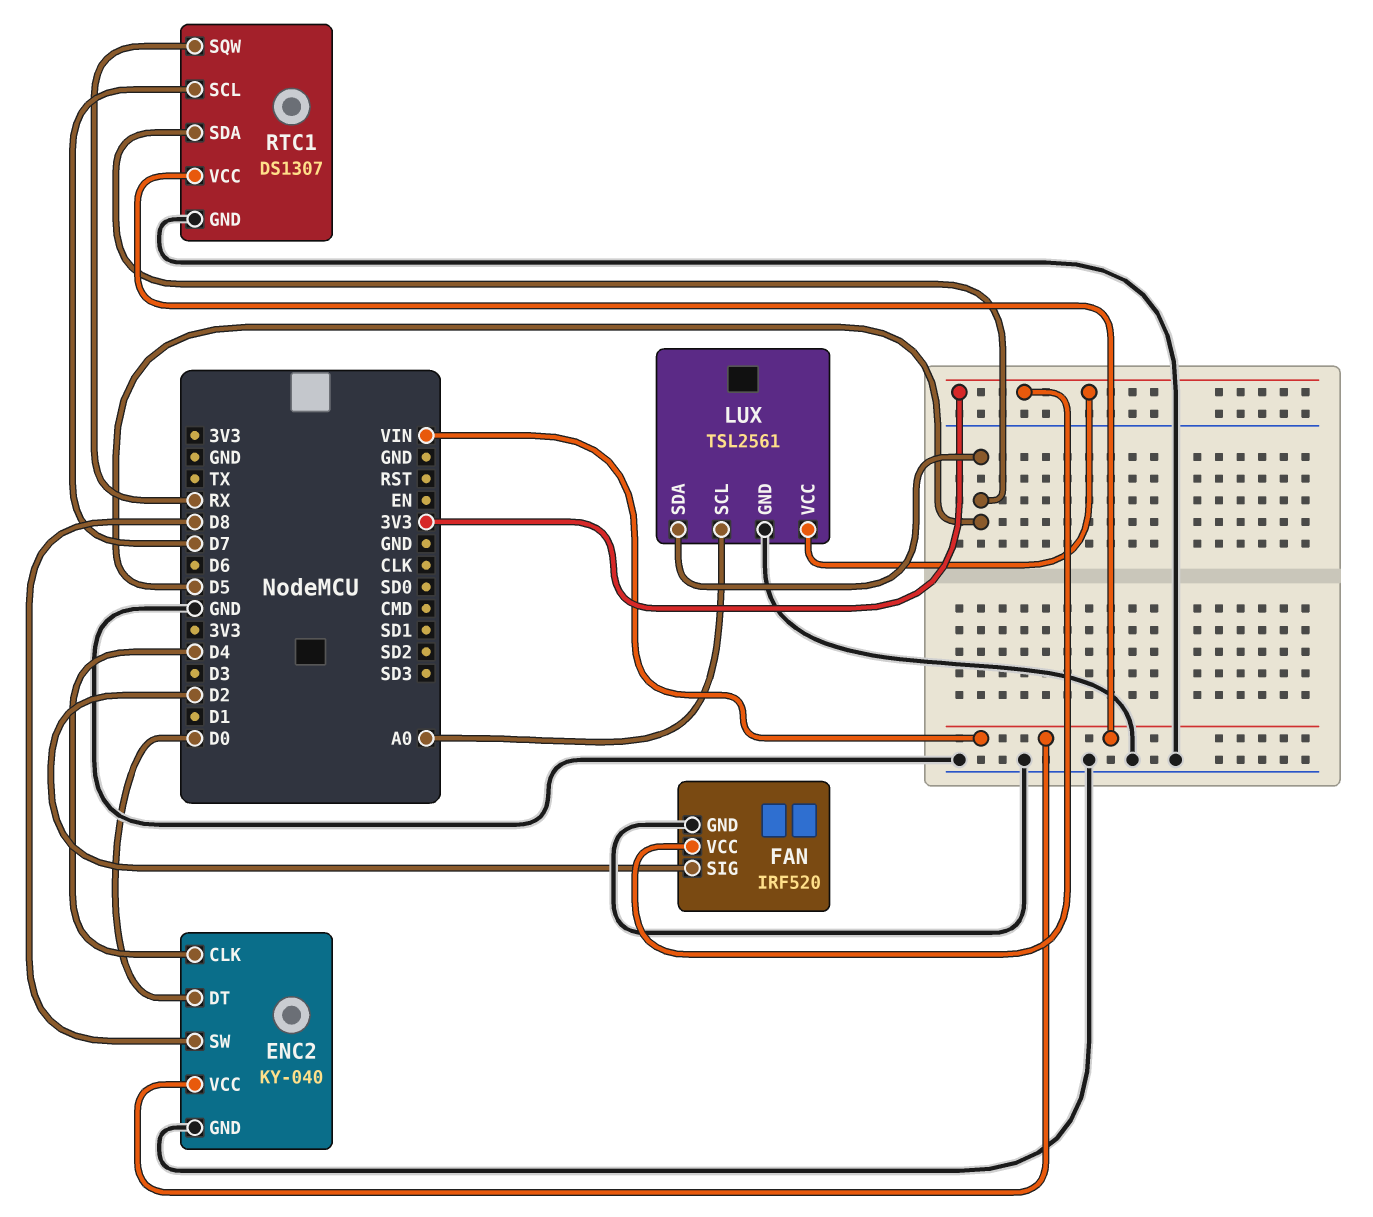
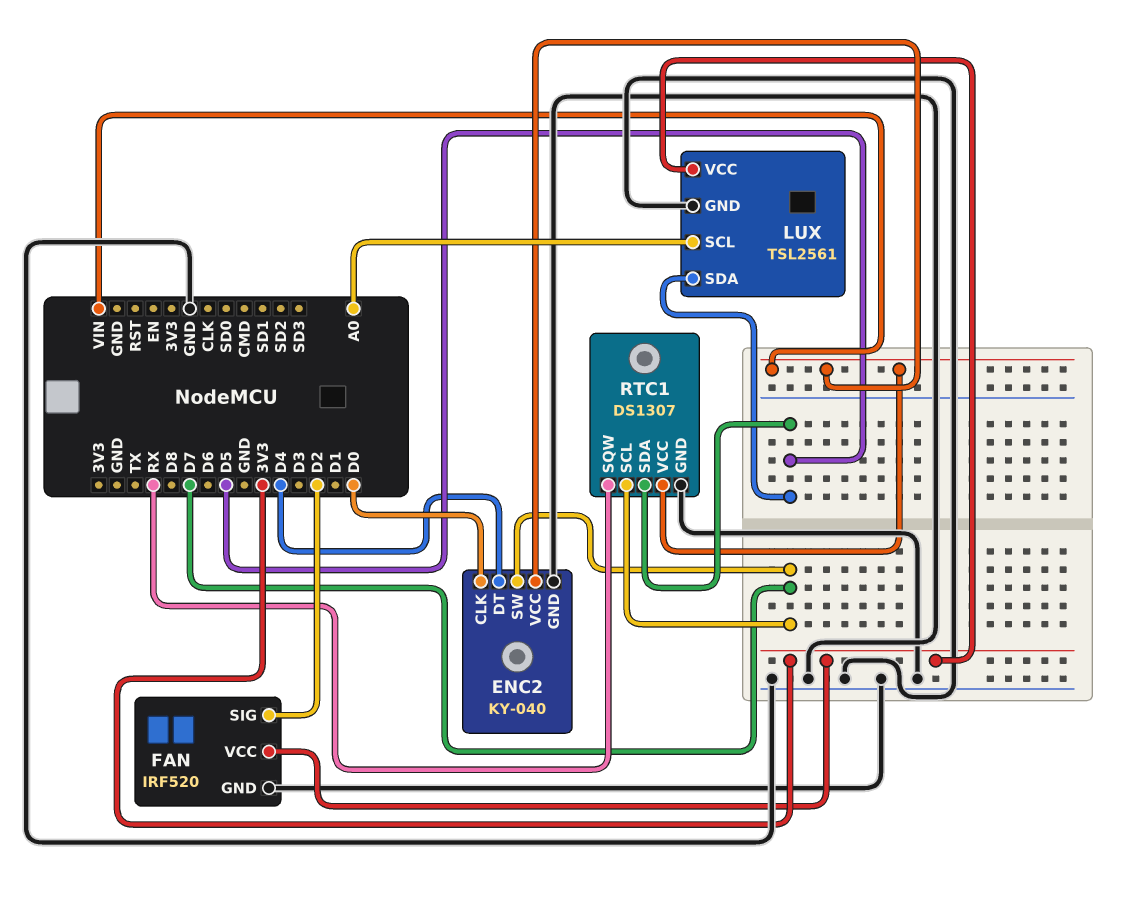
ENC2 pin CLK: D4 -> D0
ENC2 pin DT: D0 -> D4
ENC2 pin SW: D8 -> D7

